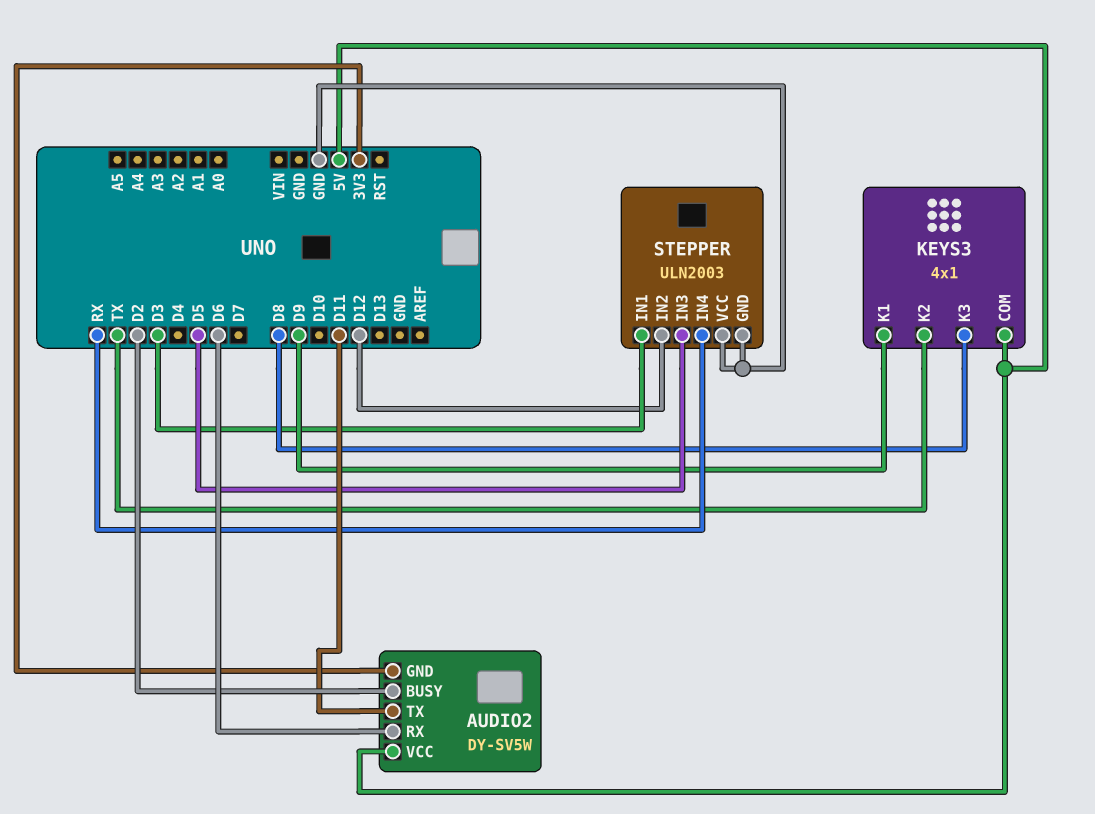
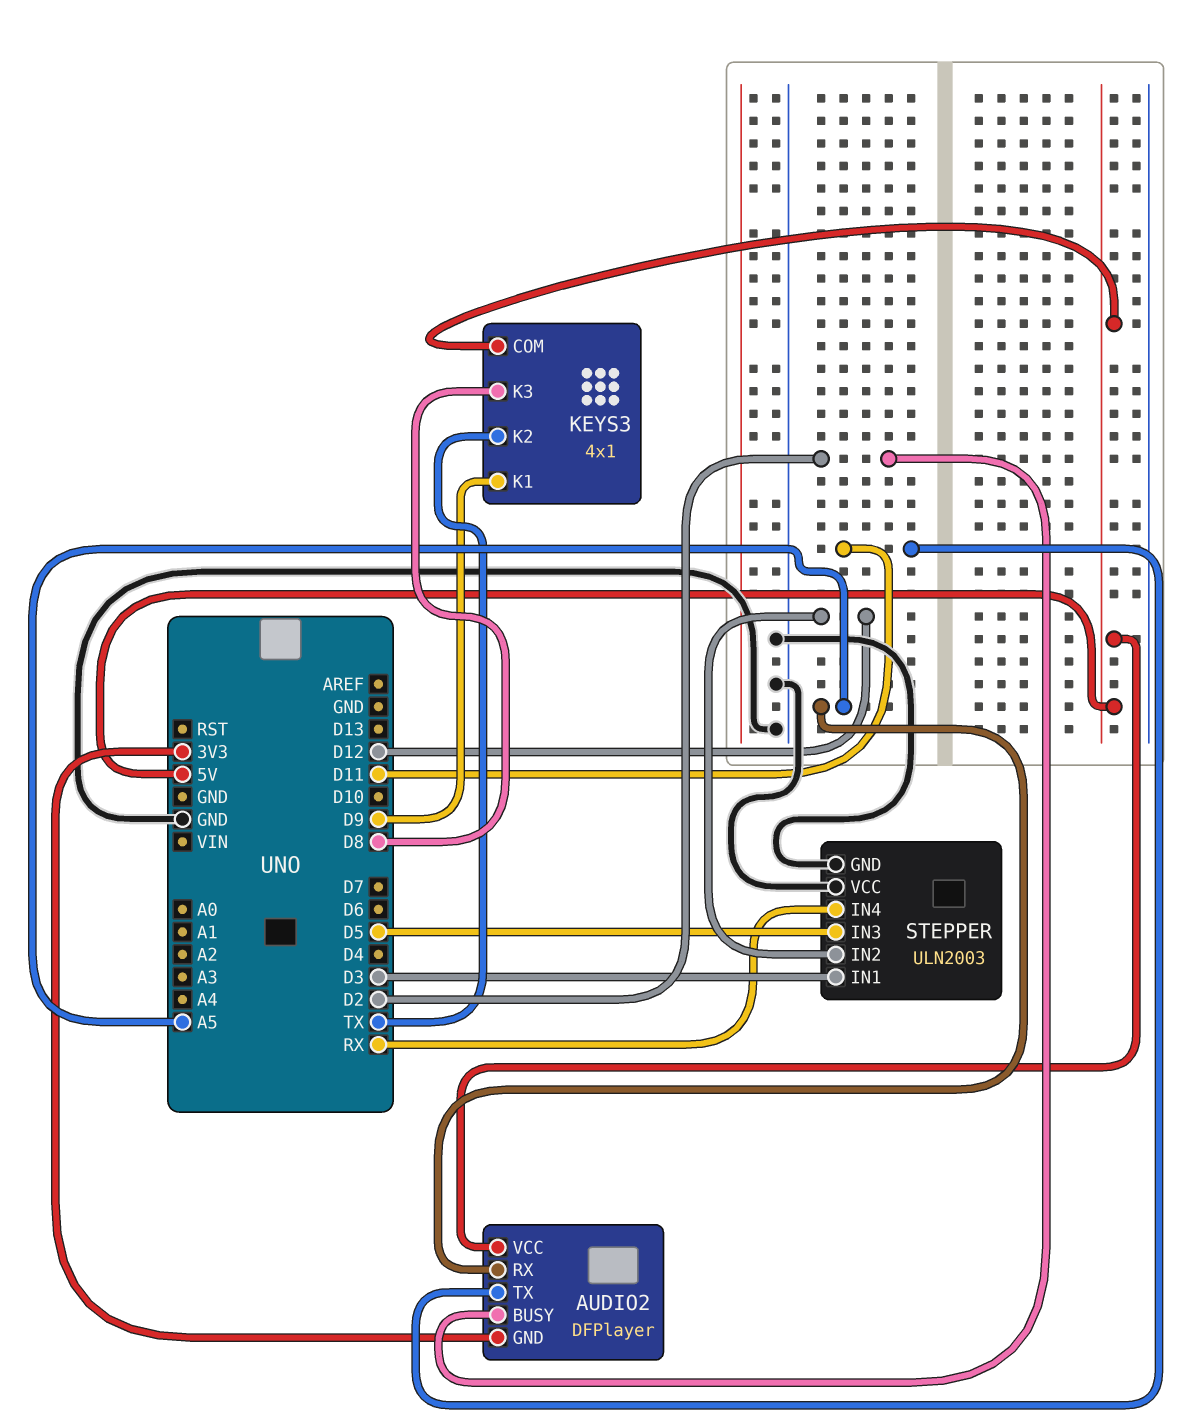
AUDIO2: DY-SV5W -> DFPlayer
AUDIO2 pin RX: D6 -> A5

